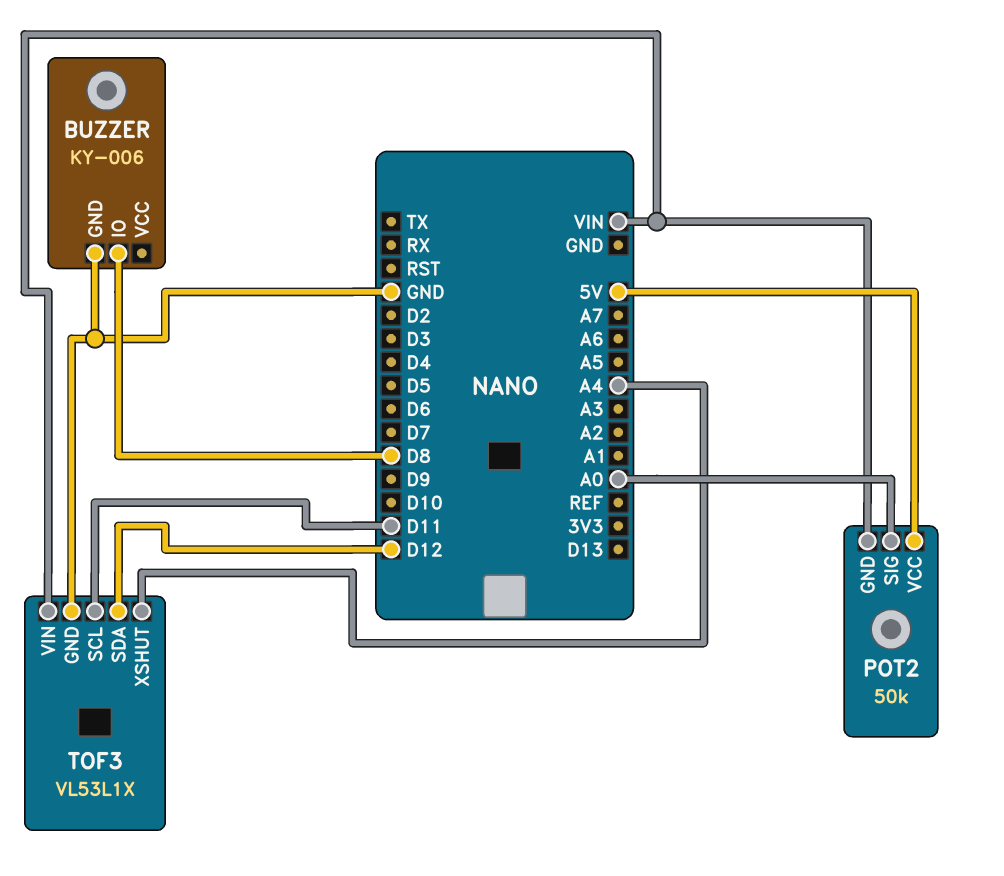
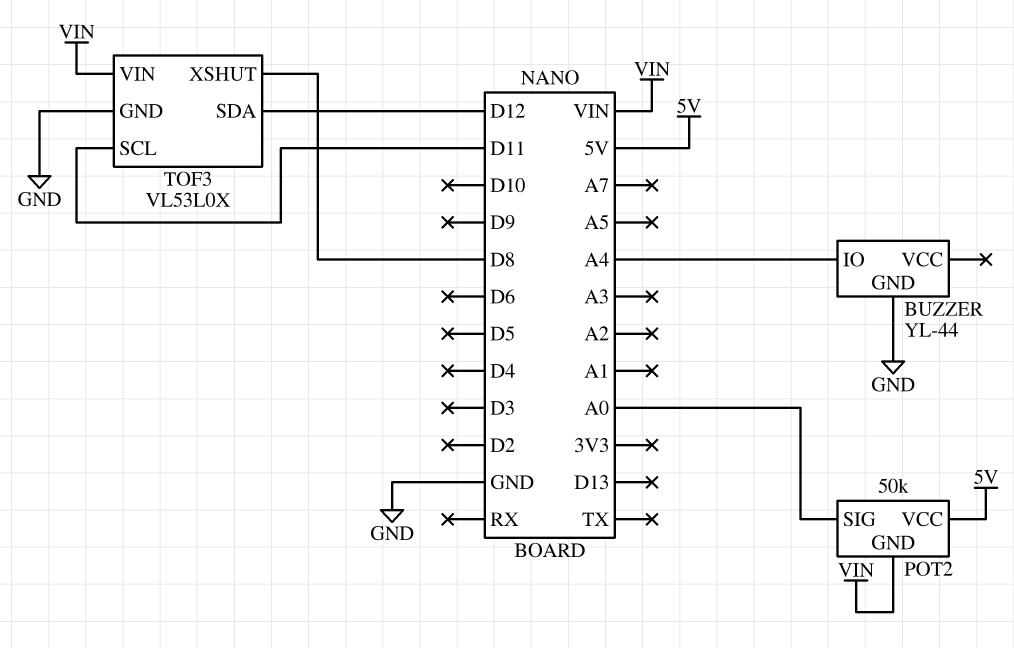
BUZZER: KY-006 -> YL-44
BUZZER pin IO: D8 -> A4
TOF3: VL53L1X -> VL53L0X
TOF3 pin XSHUT: A4 -> D8

